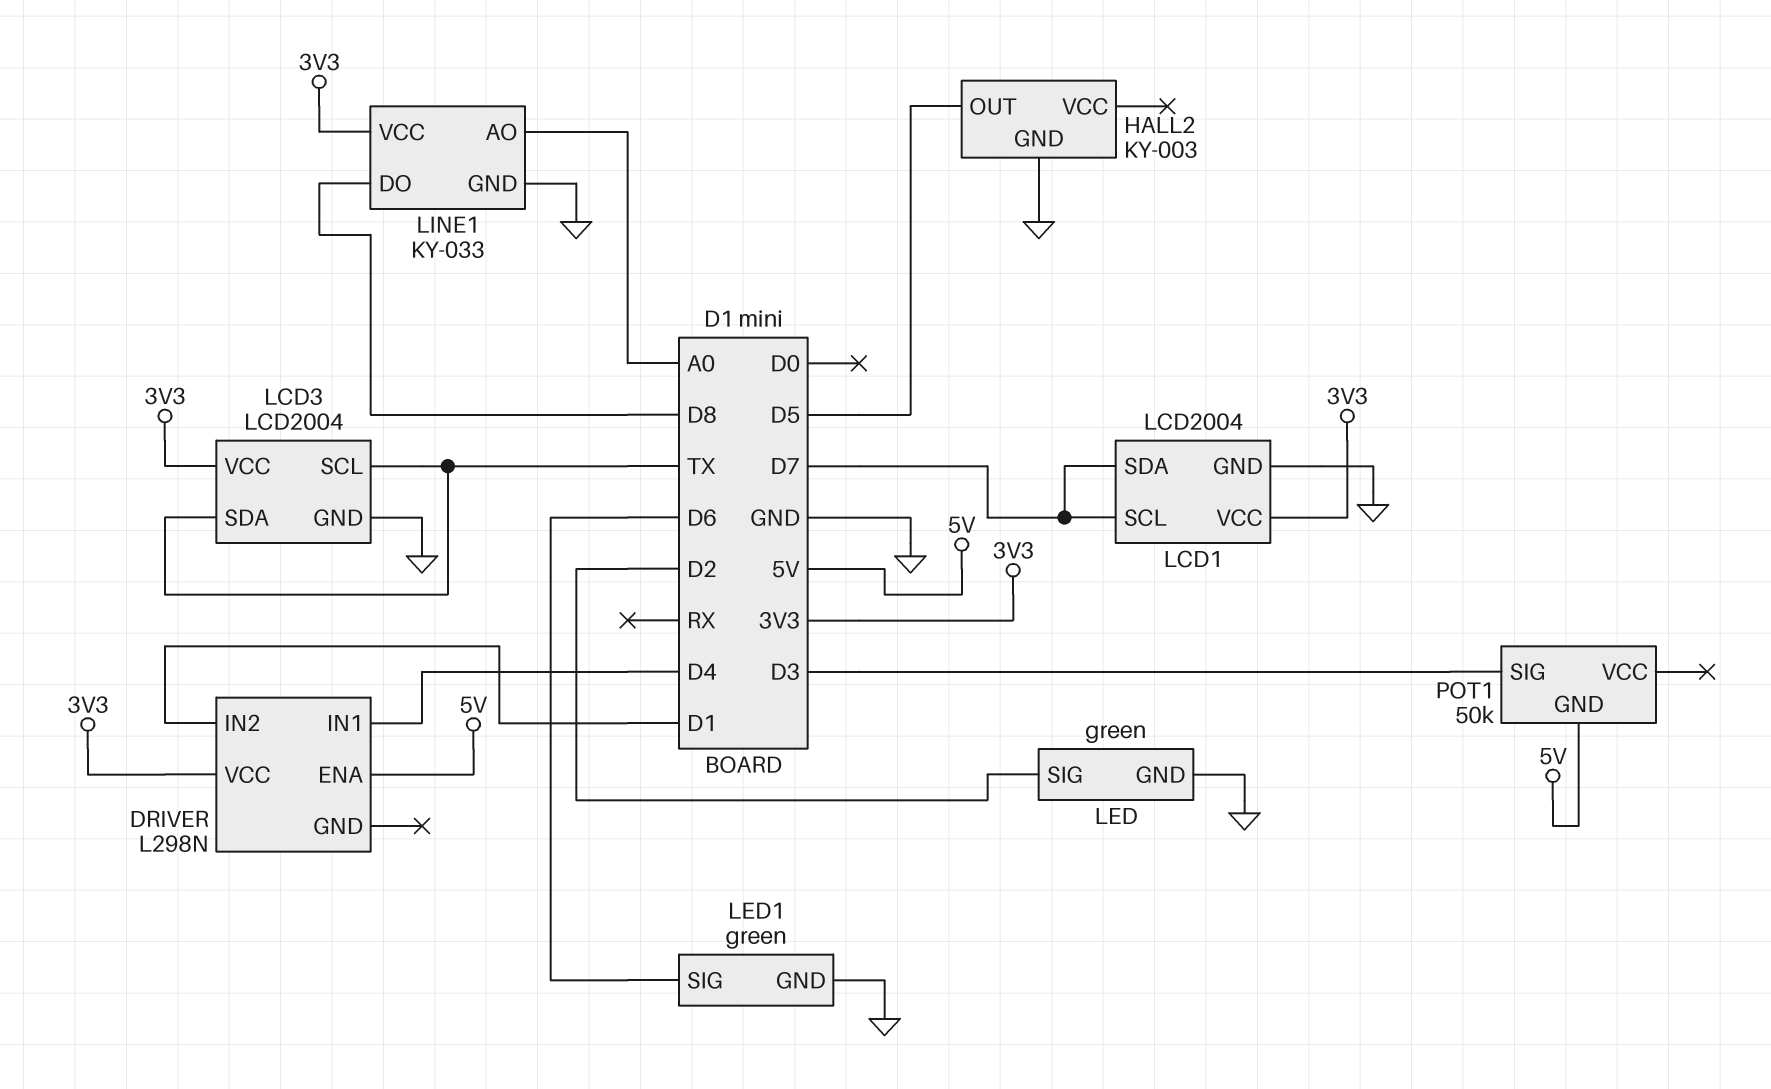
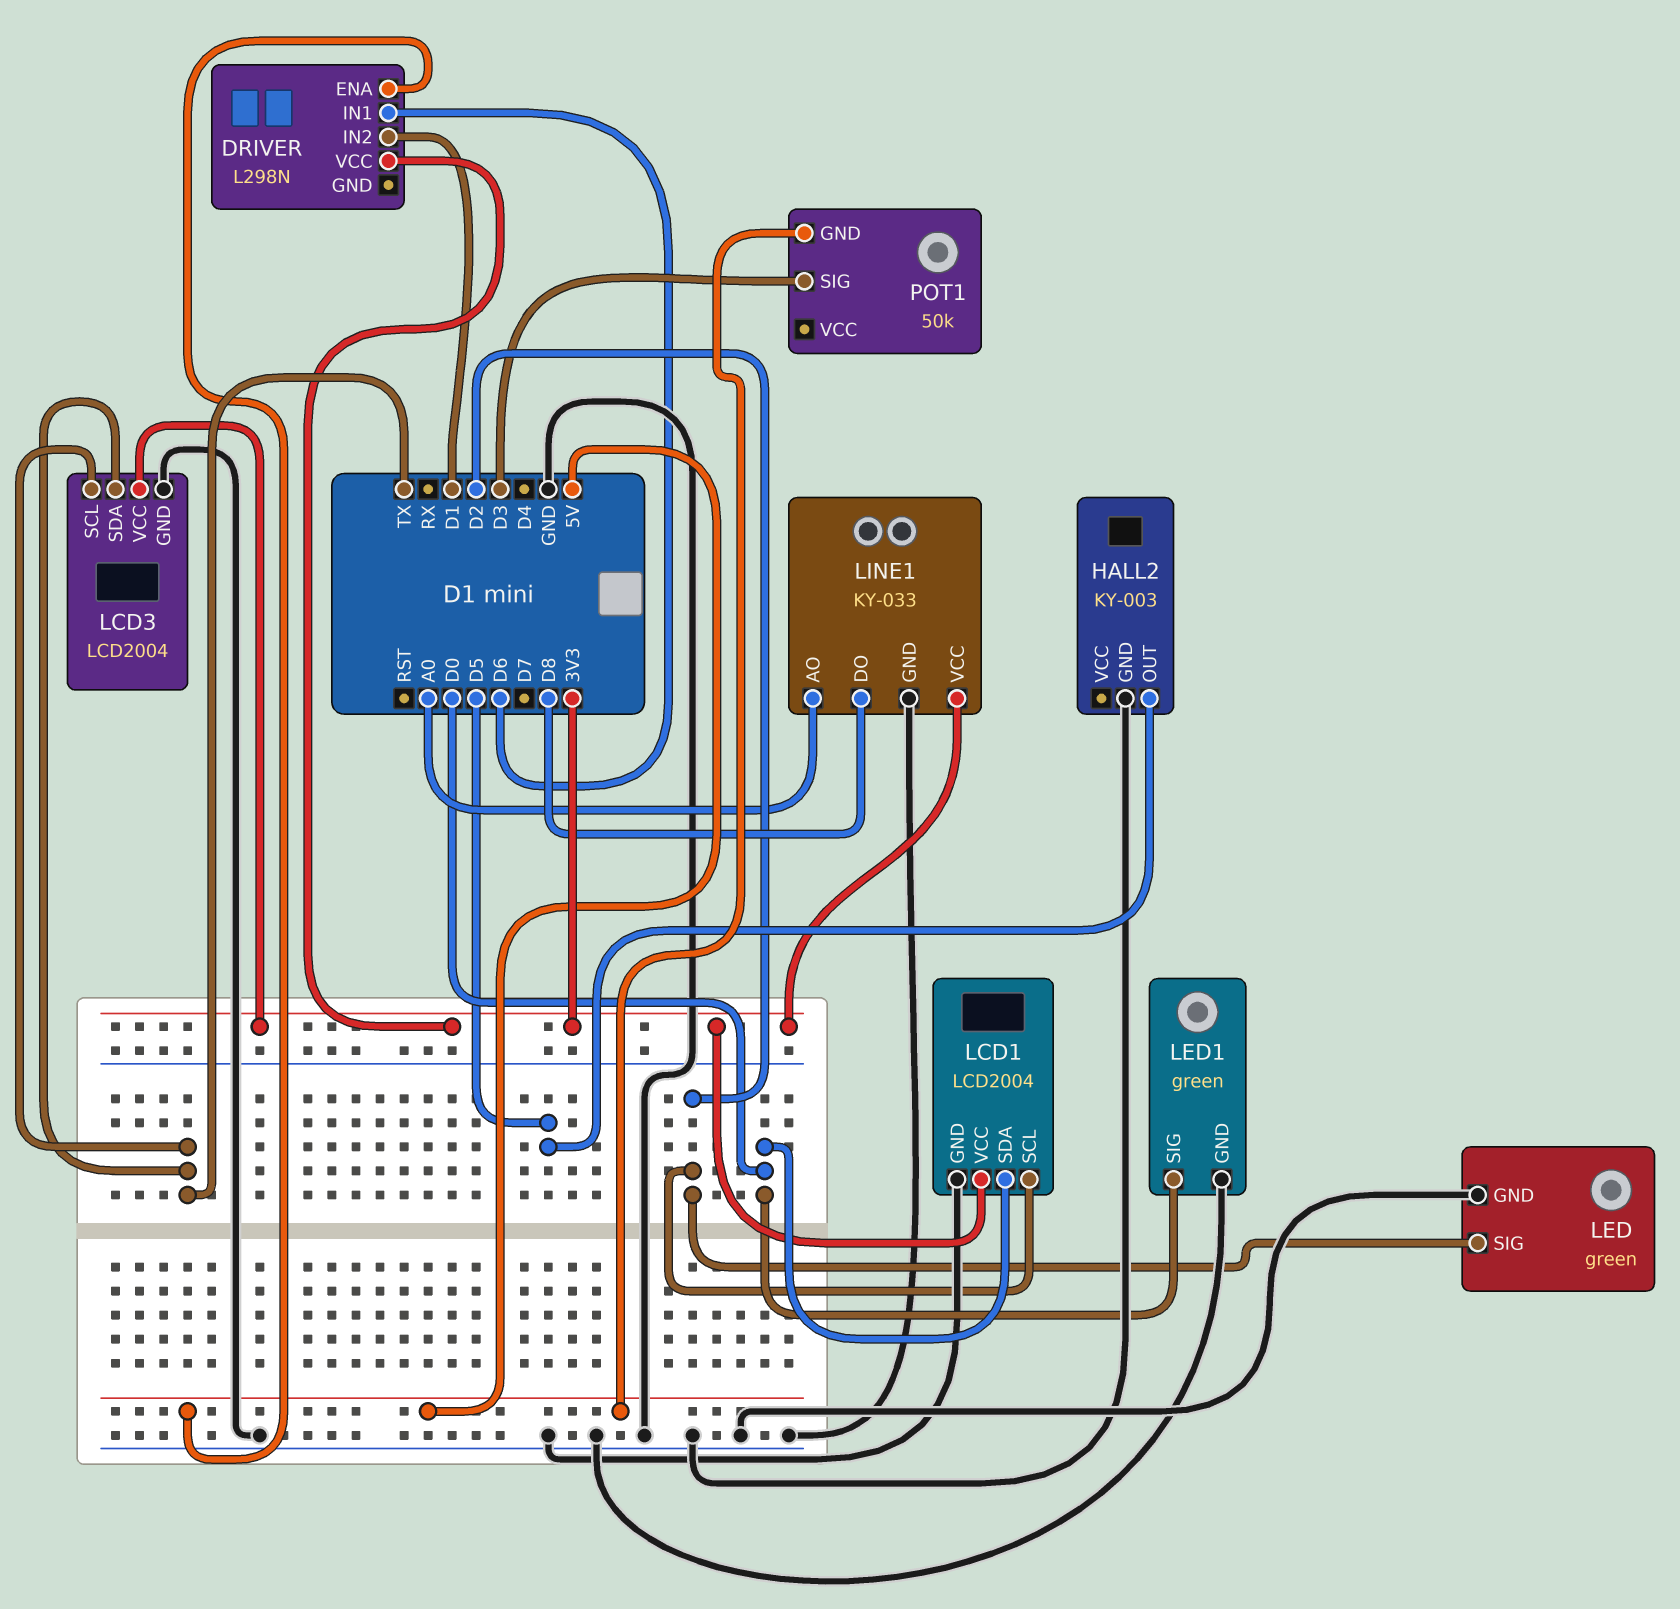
DRIVER pin IN1: D4 -> D6
LCD1 pin SCL: D7 -> D2
LCD1 pin SDA: D7 -> D0
LED1 pin SIG: D6 -> D0

